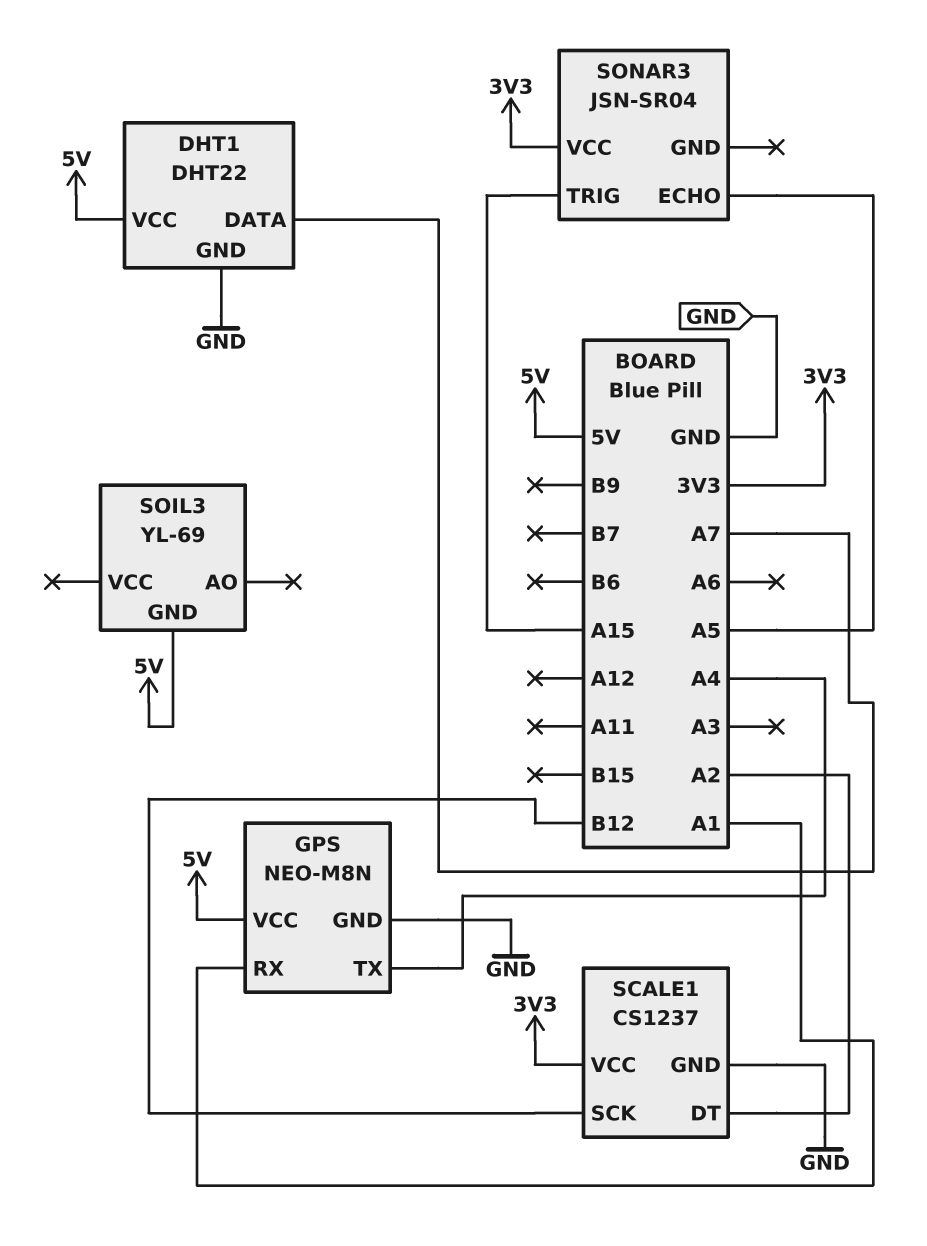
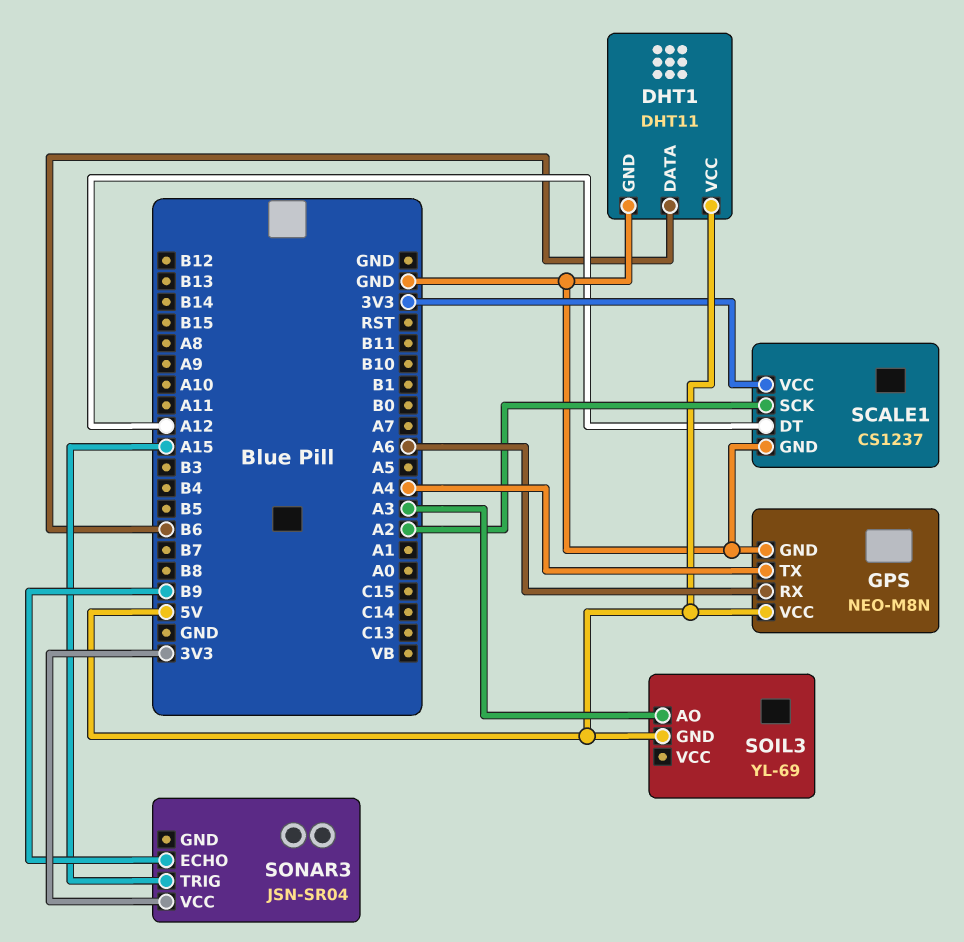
DHT1: DHT22 -> DHT11
DHT1 pin DATA: A7 -> B6
GPS pin RX: A1 -> A6
SCALE1 pin DT: A2 -> A12
SCALE1 pin SCK: B12 -> A2
SOIL3 pin AO: none -> A3
SONAR3 pin ECHO: A5 -> B9

